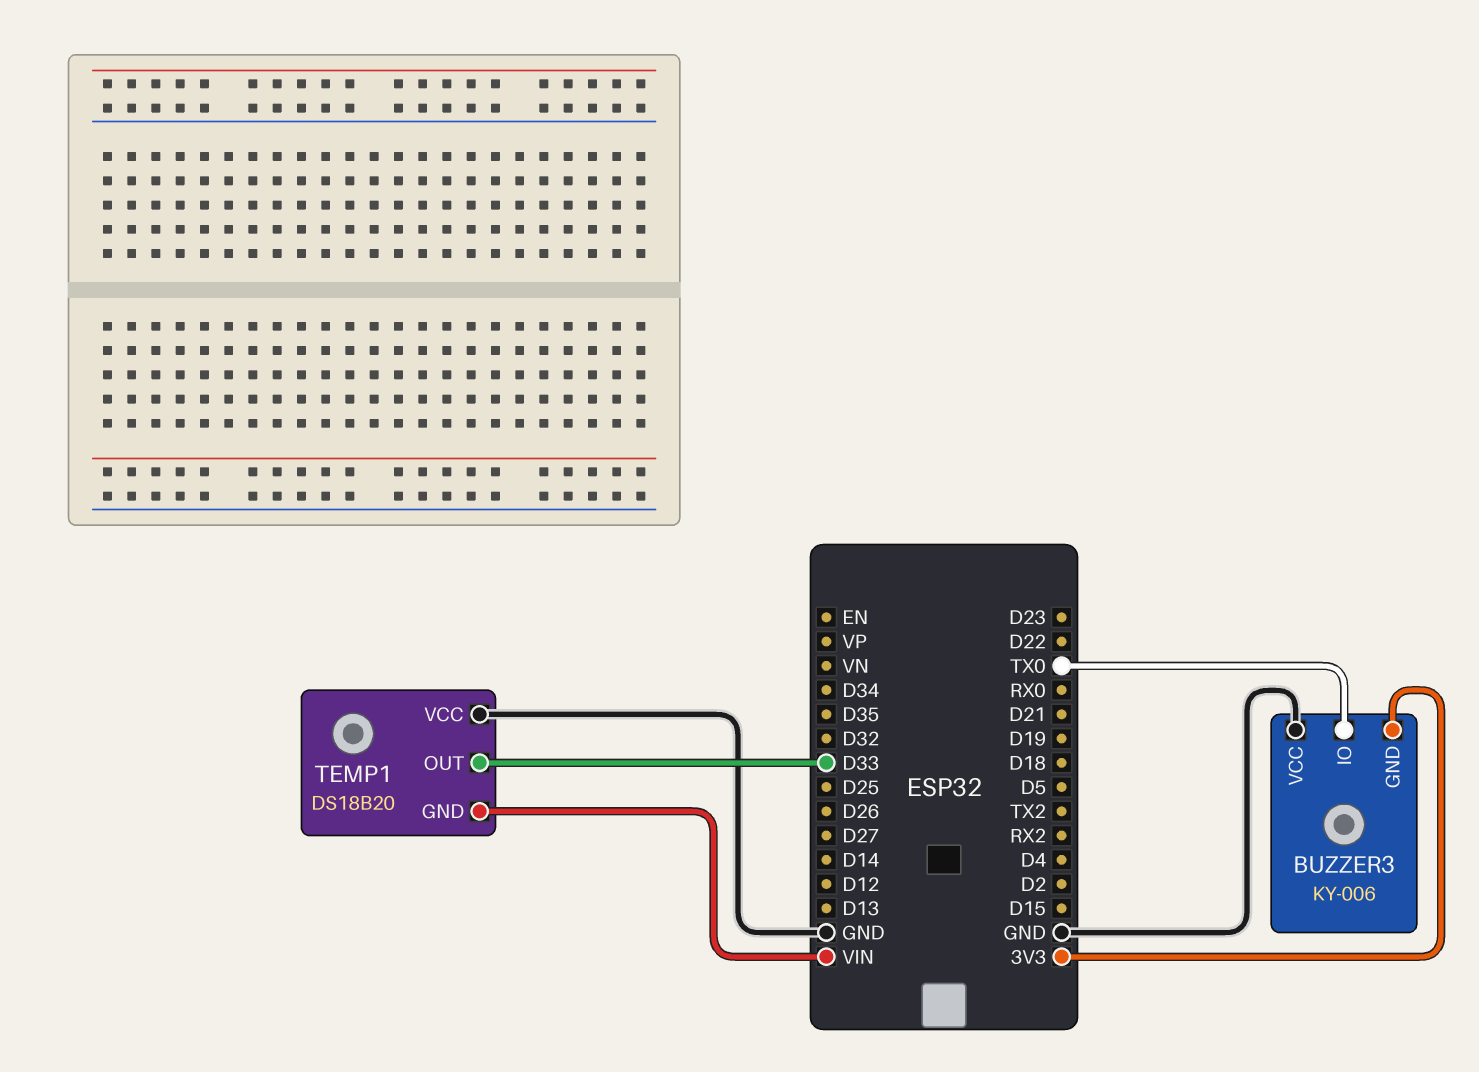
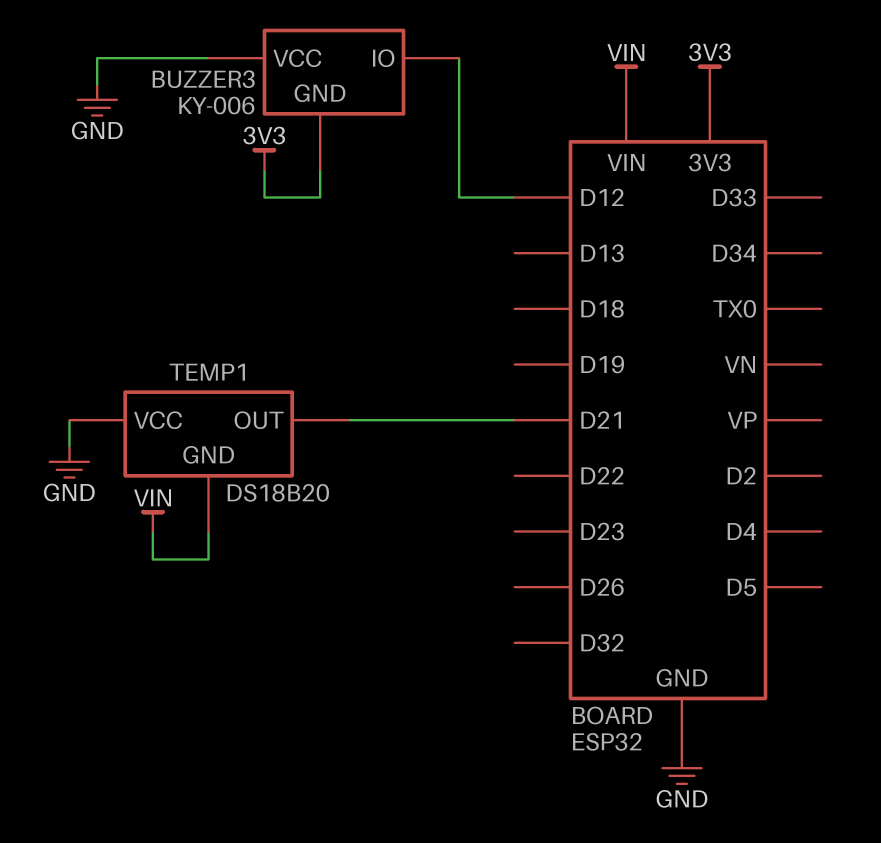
BUZZER3 pin IO: TX0 -> D12
TEMP1 pin OUT: D33 -> D21

